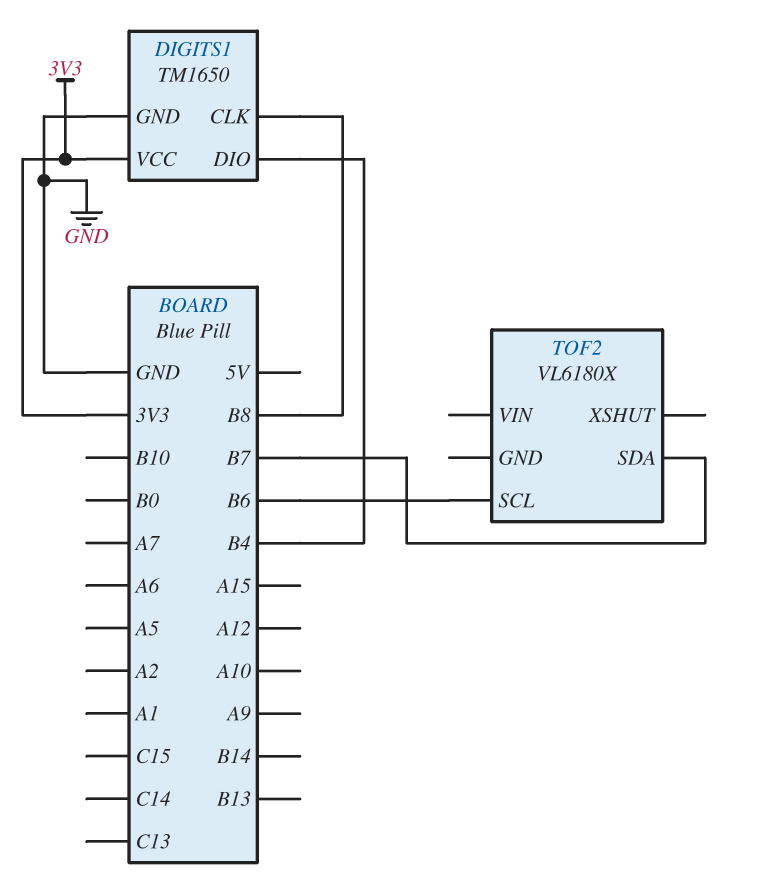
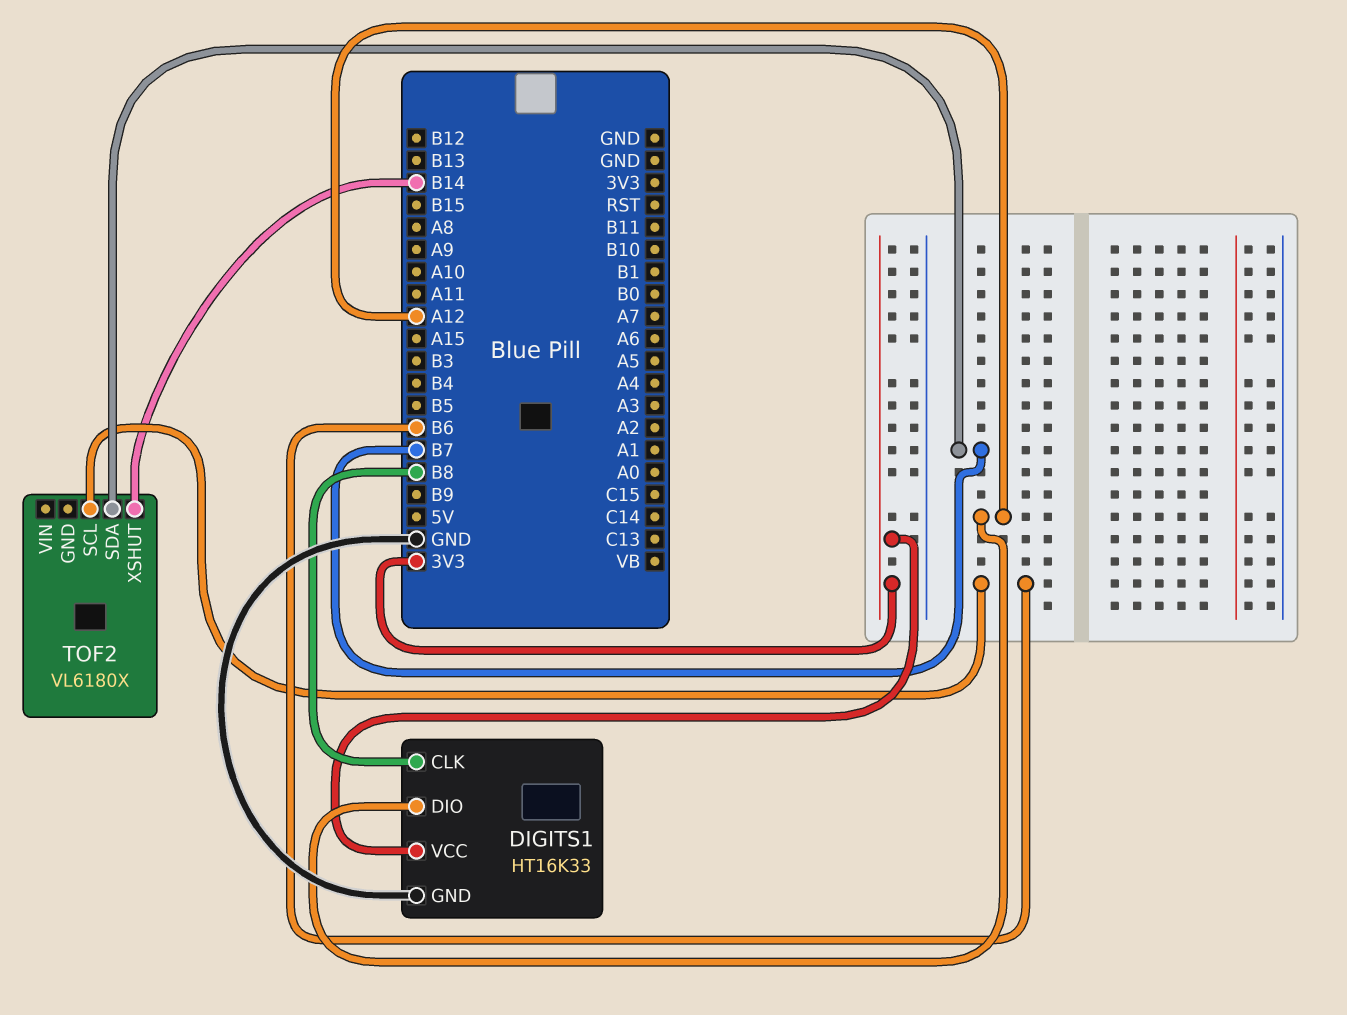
DIGITS1: TM1650 -> HT16K33
DIGITS1 pin DIO: B4 -> A12
TOF2 pin XSHUT: none -> B14

